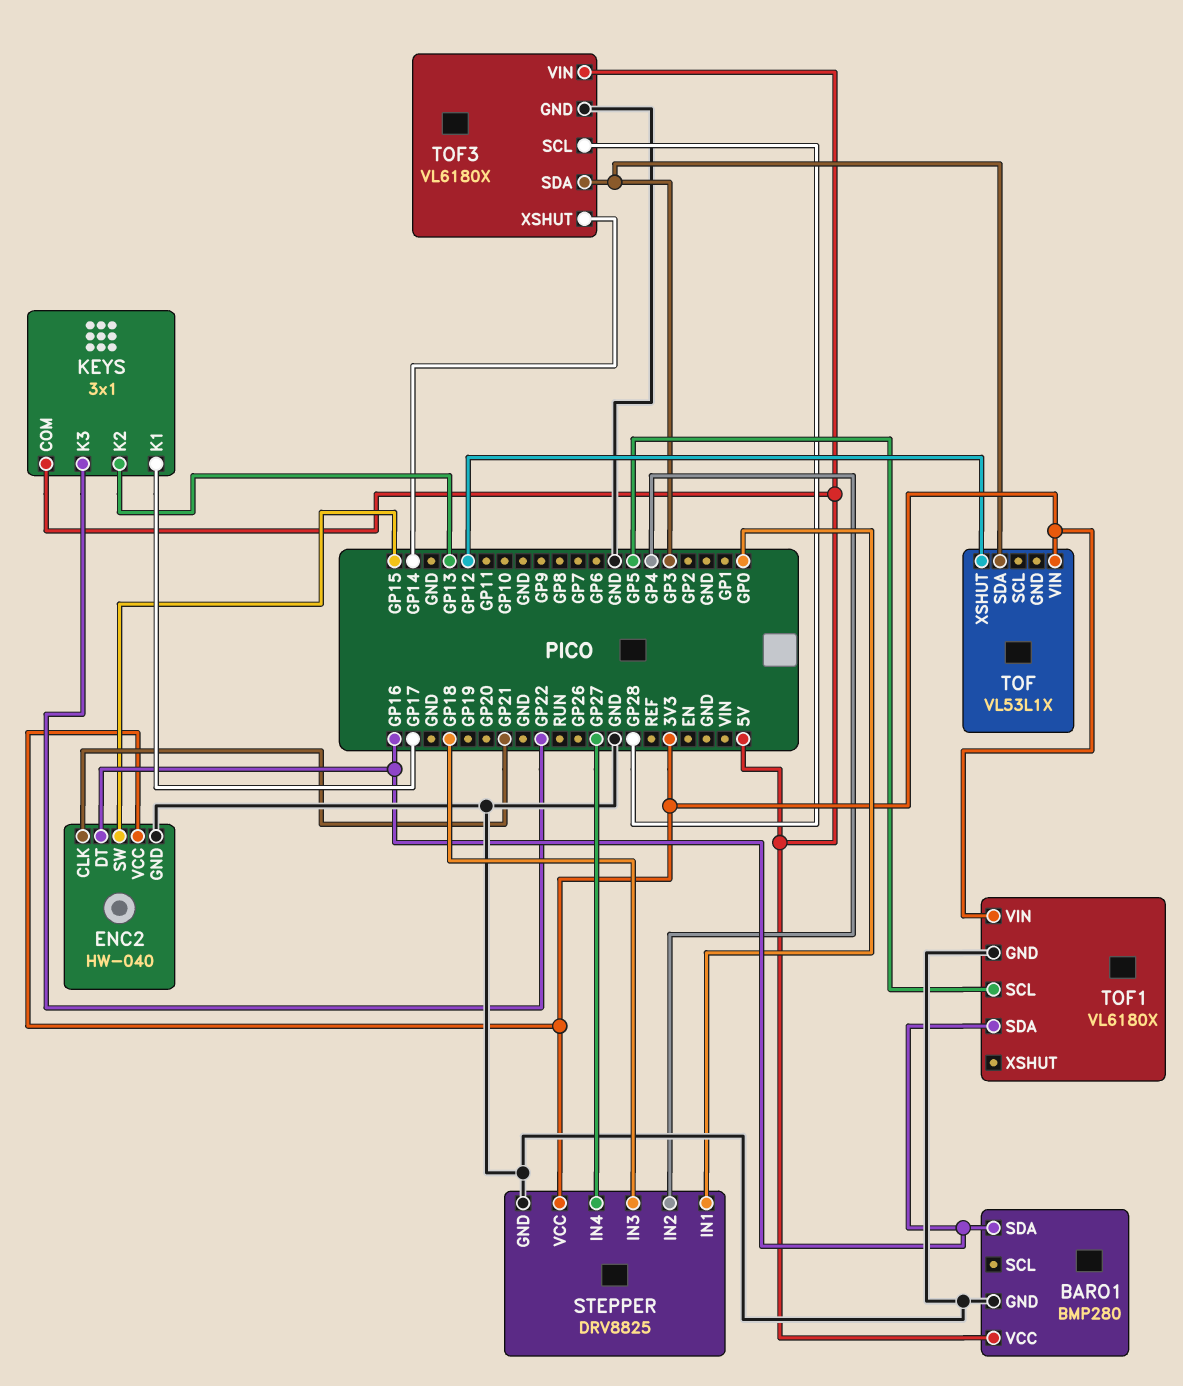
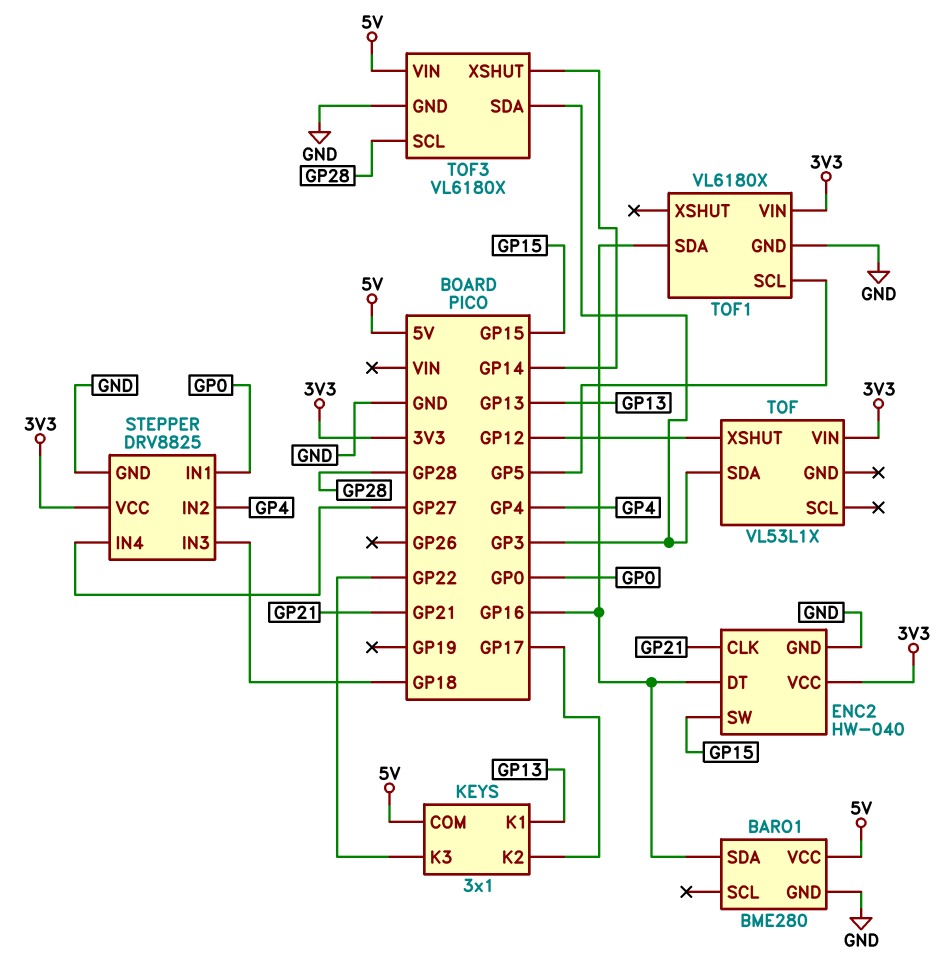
BARO1: BMP280 -> BME280
KEYS pin K1: GP17 -> GP13
KEYS pin K2: GP13 -> GP17

